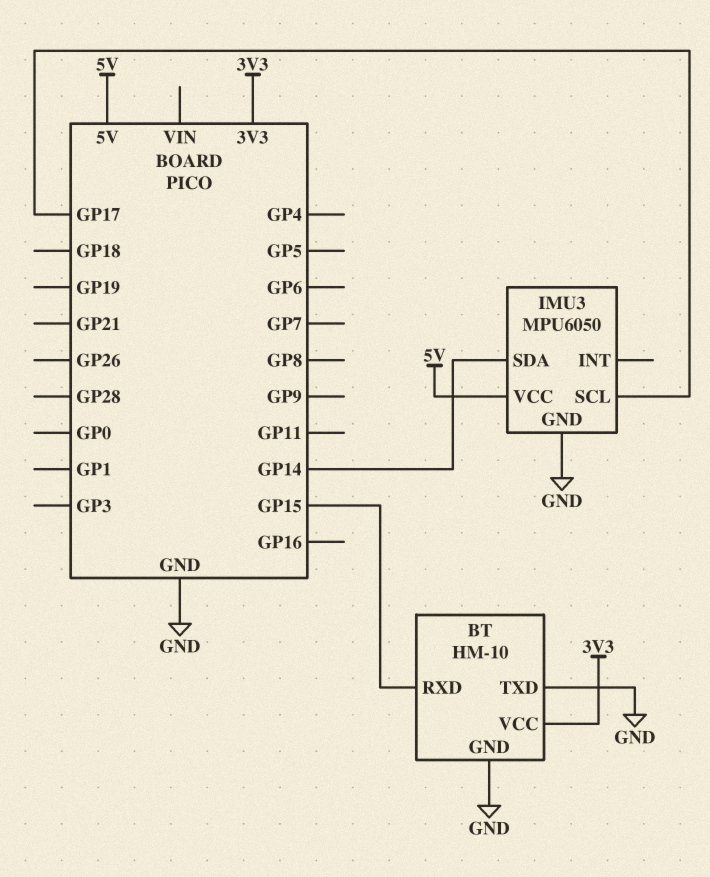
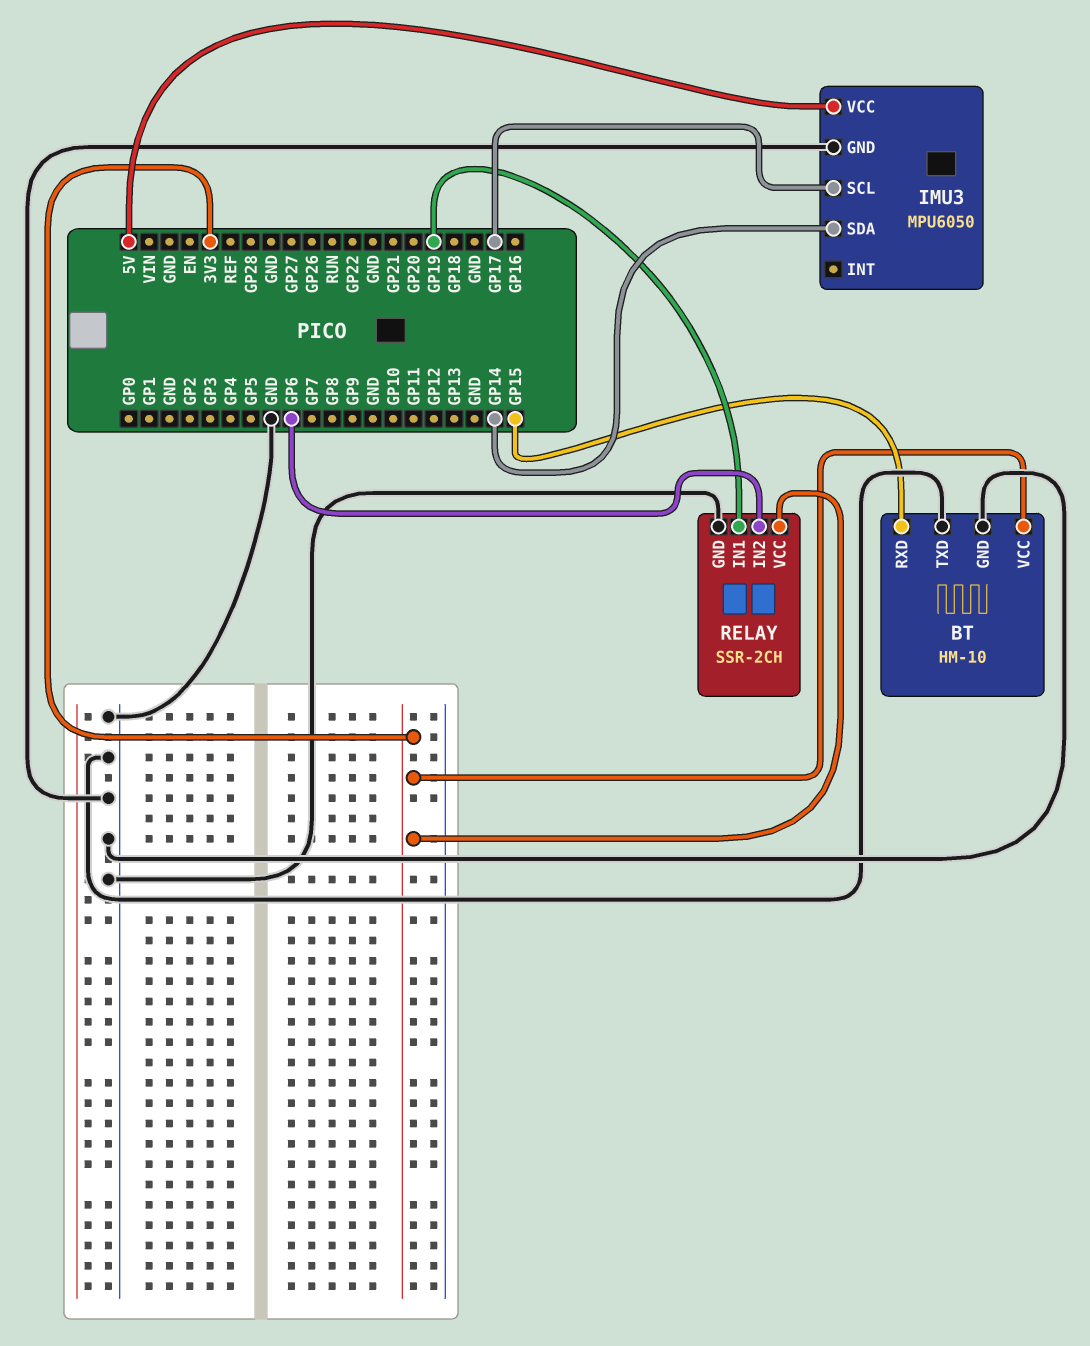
RELAY: none -> SSR-2CH
RELAY pin GND: none -> GND
RELAY pin IN1: none -> GP19
RELAY pin IN2: none -> GP6
RELAY pin VCC: none -> 3V3

